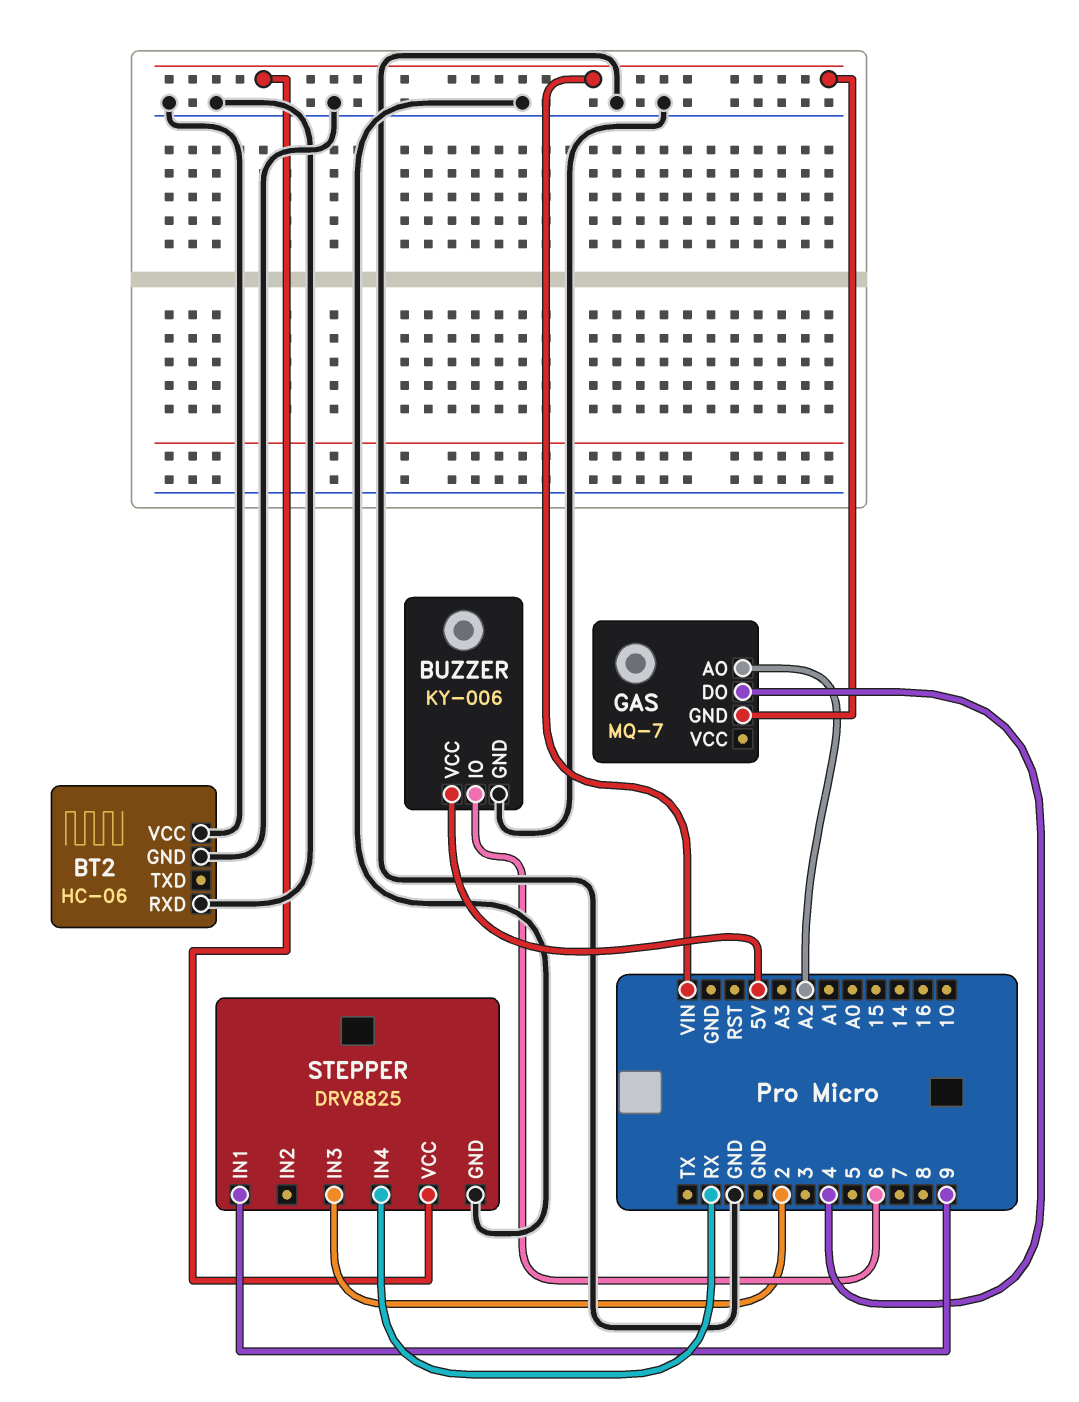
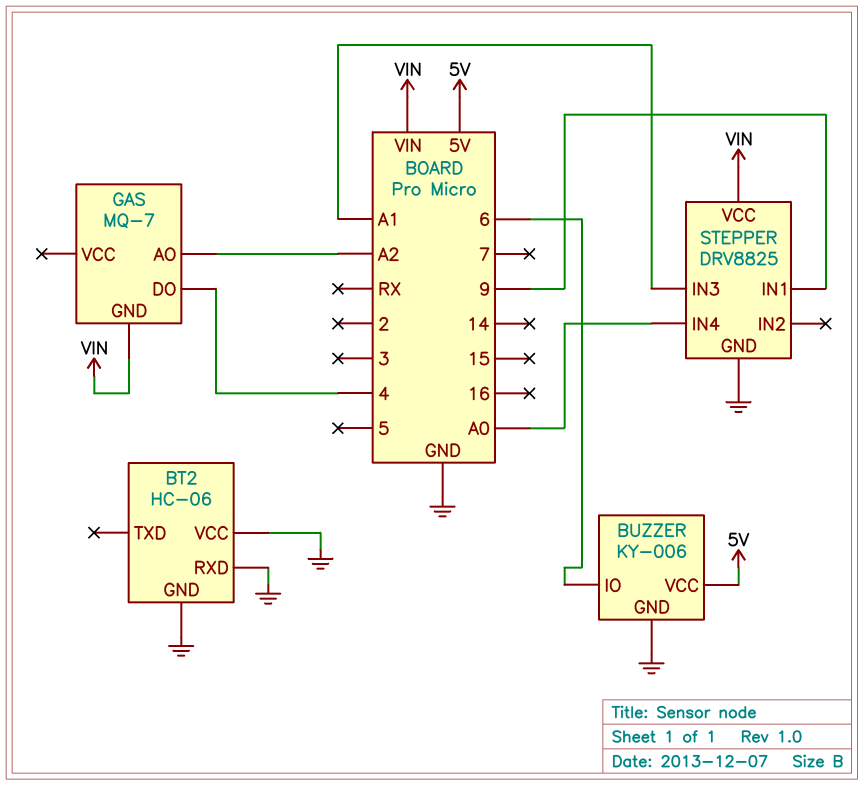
STEPPER pin IN3: 2 -> A1
STEPPER pin IN4: RX -> A0

